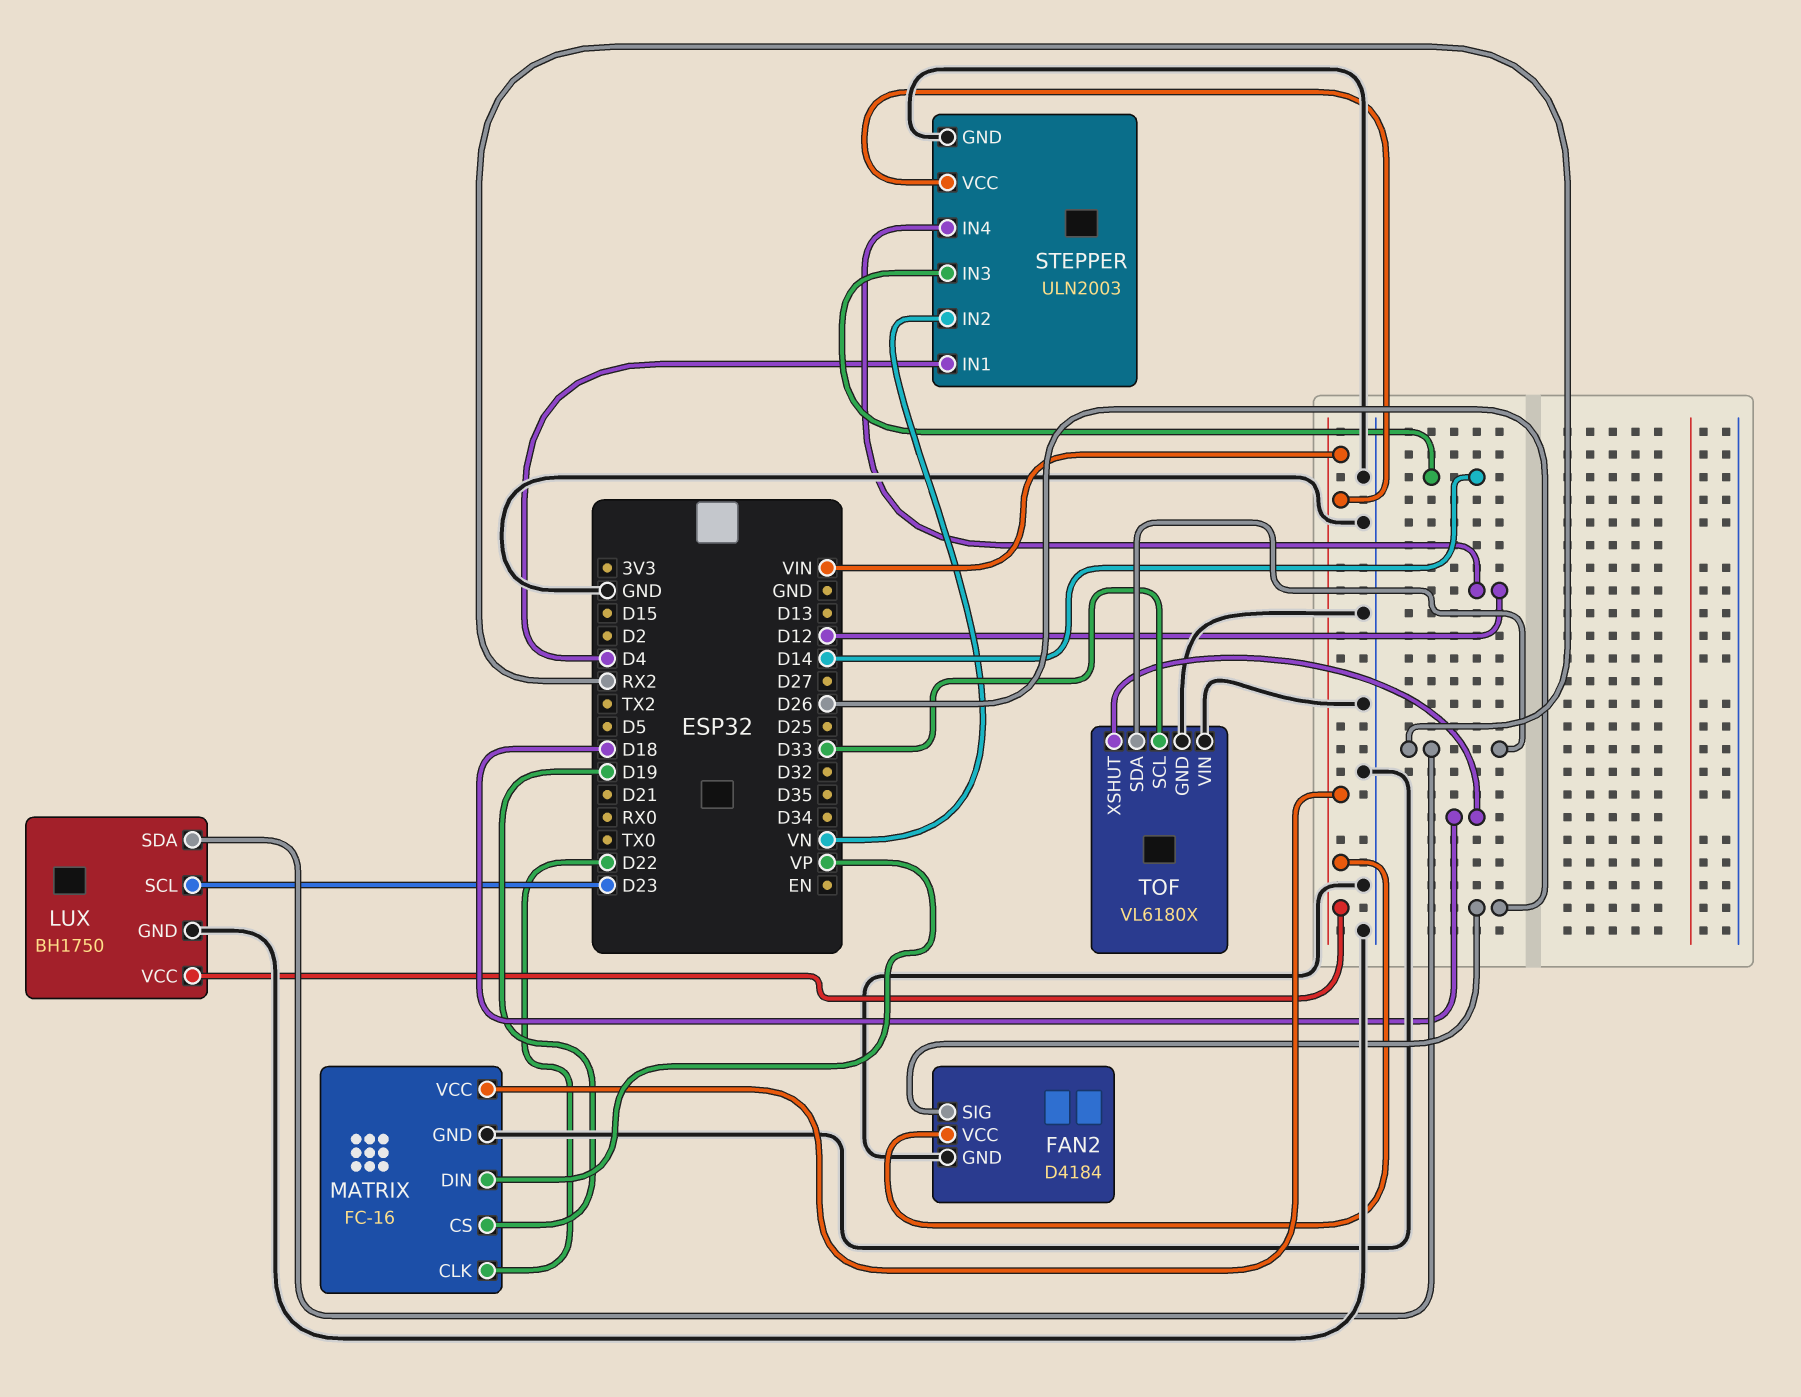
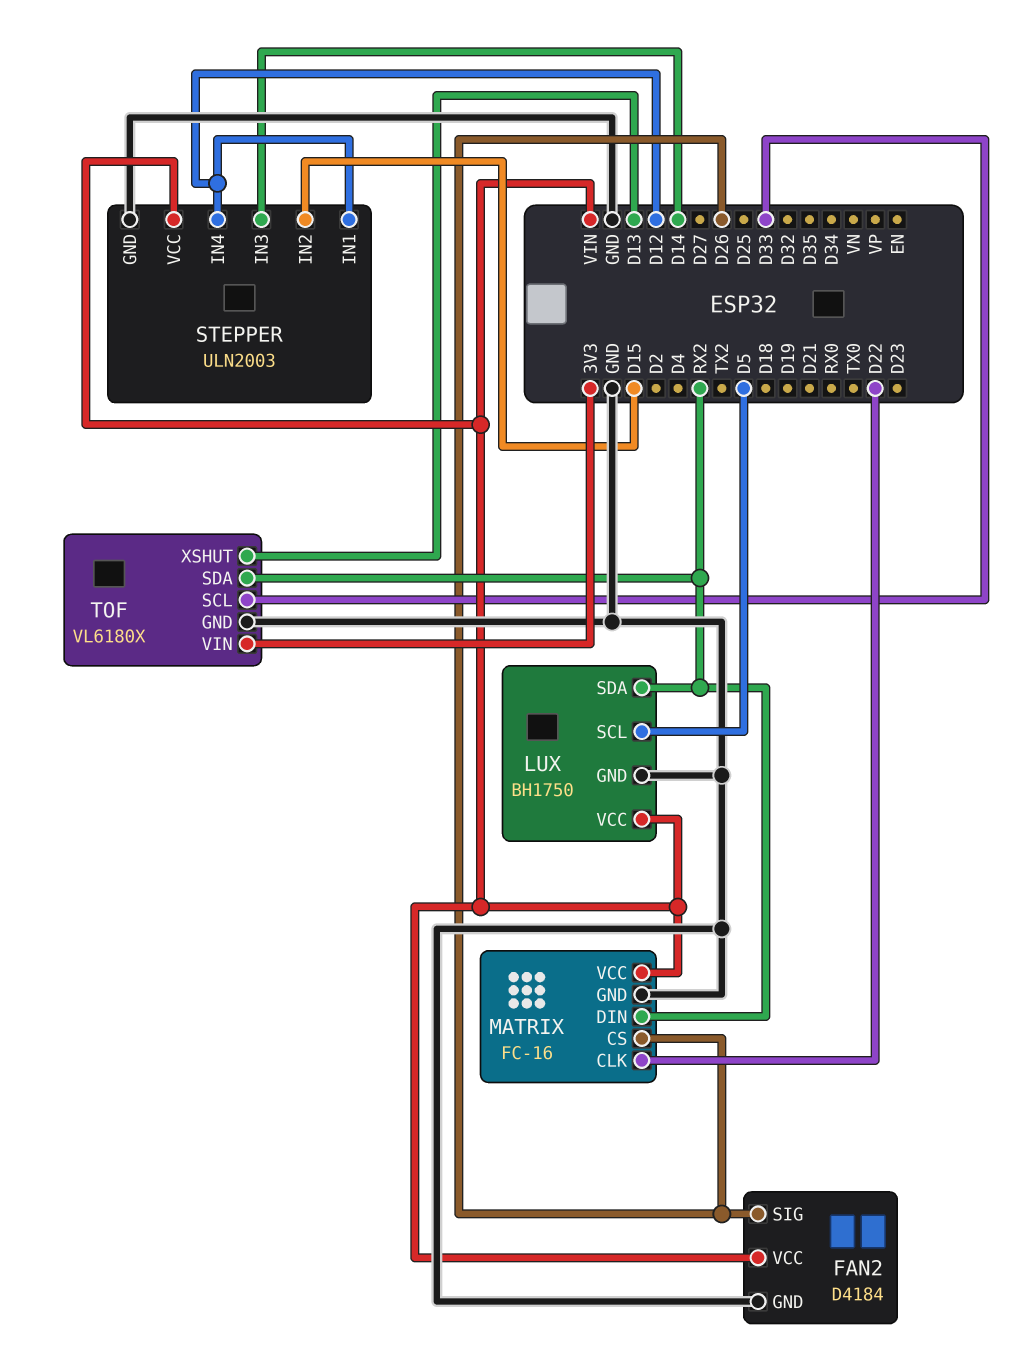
LUX pin SCL: D23 -> D5
MATRIX pin CS: D19 -> D26
MATRIX pin DIN: VP -> RX2
STEPPER pin IN1: D4 -> D12
STEPPER pin IN2: VN -> D15
TOF pin VIN: GND -> 3V3
TOF pin XSHUT: D18 -> D13

